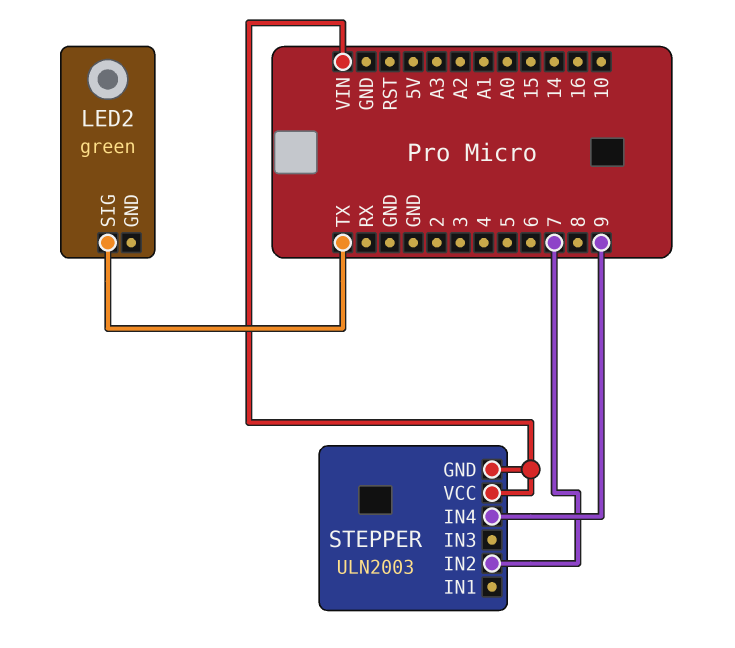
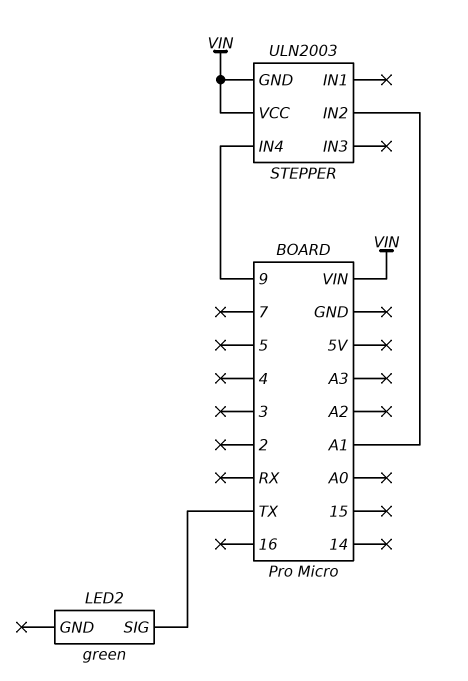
STEPPER pin IN2: 7 -> A1

